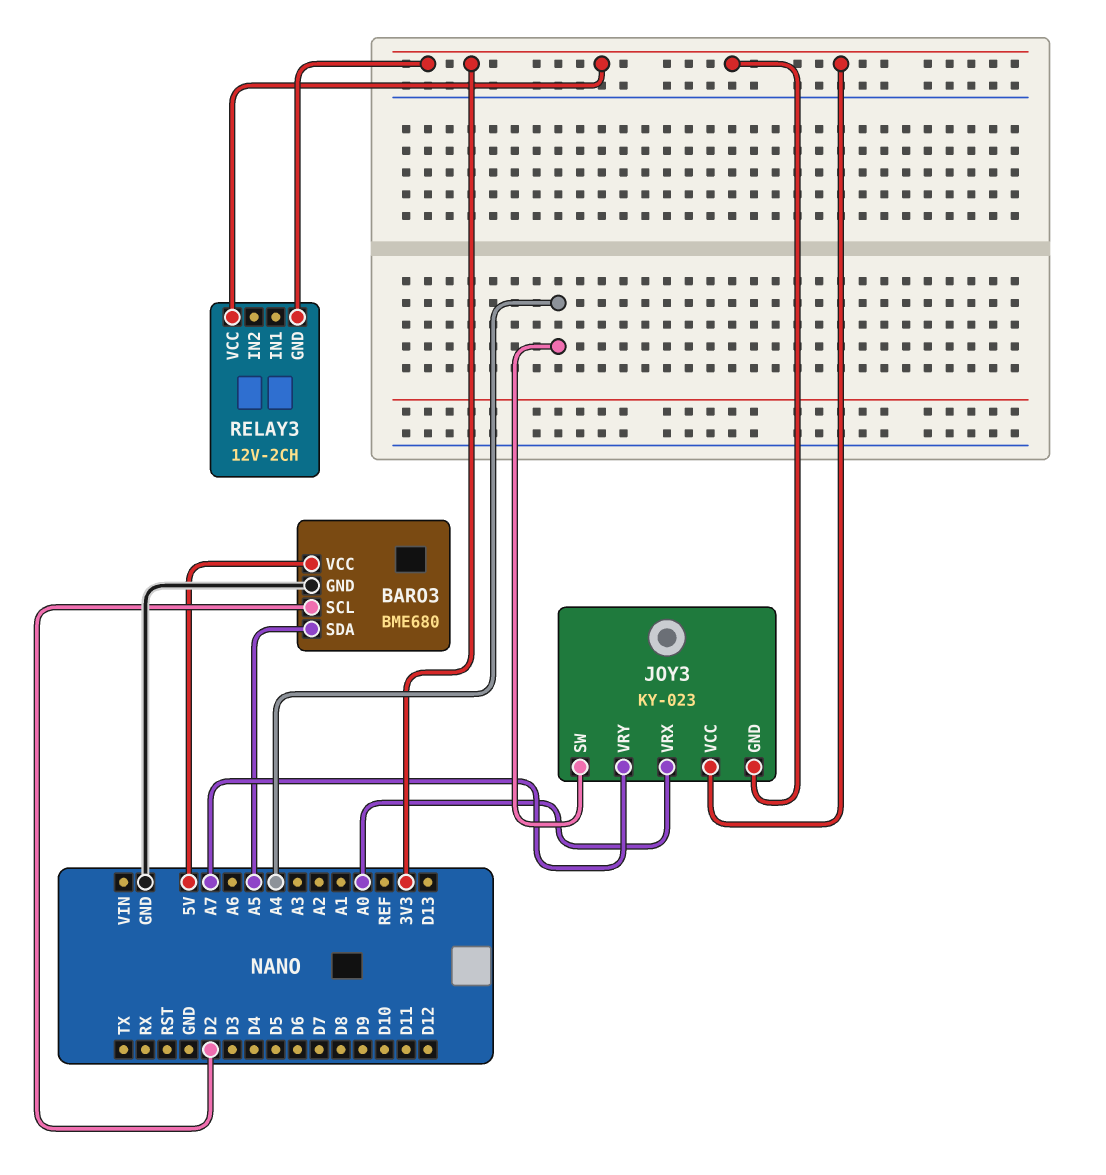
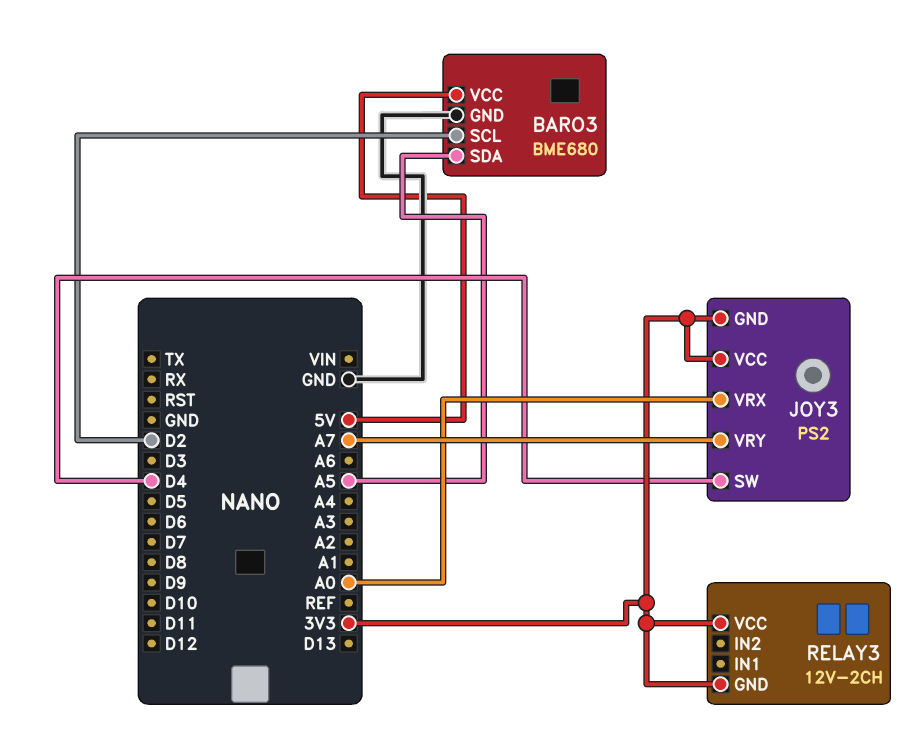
JOY3: KY-023 -> PS2
JOY3 pin SW: A4 -> D4

